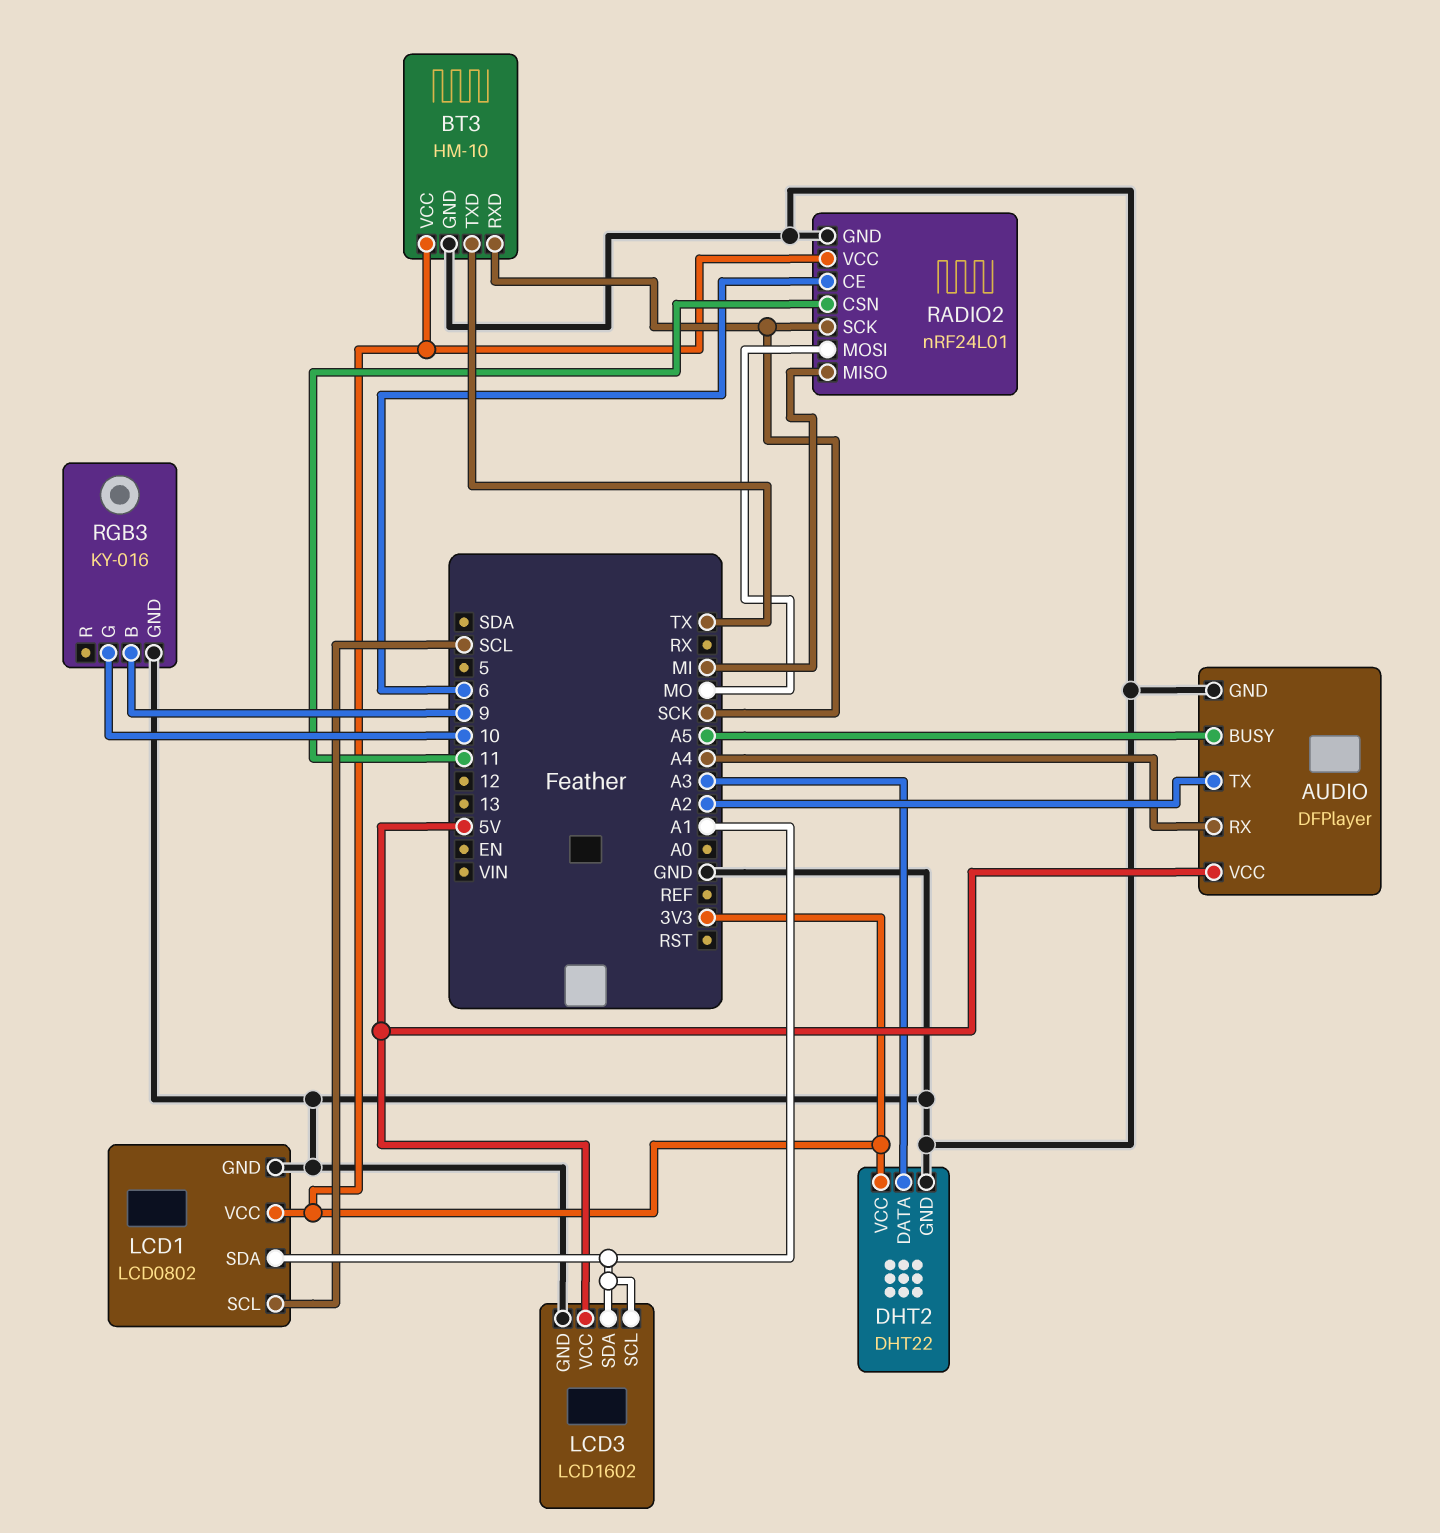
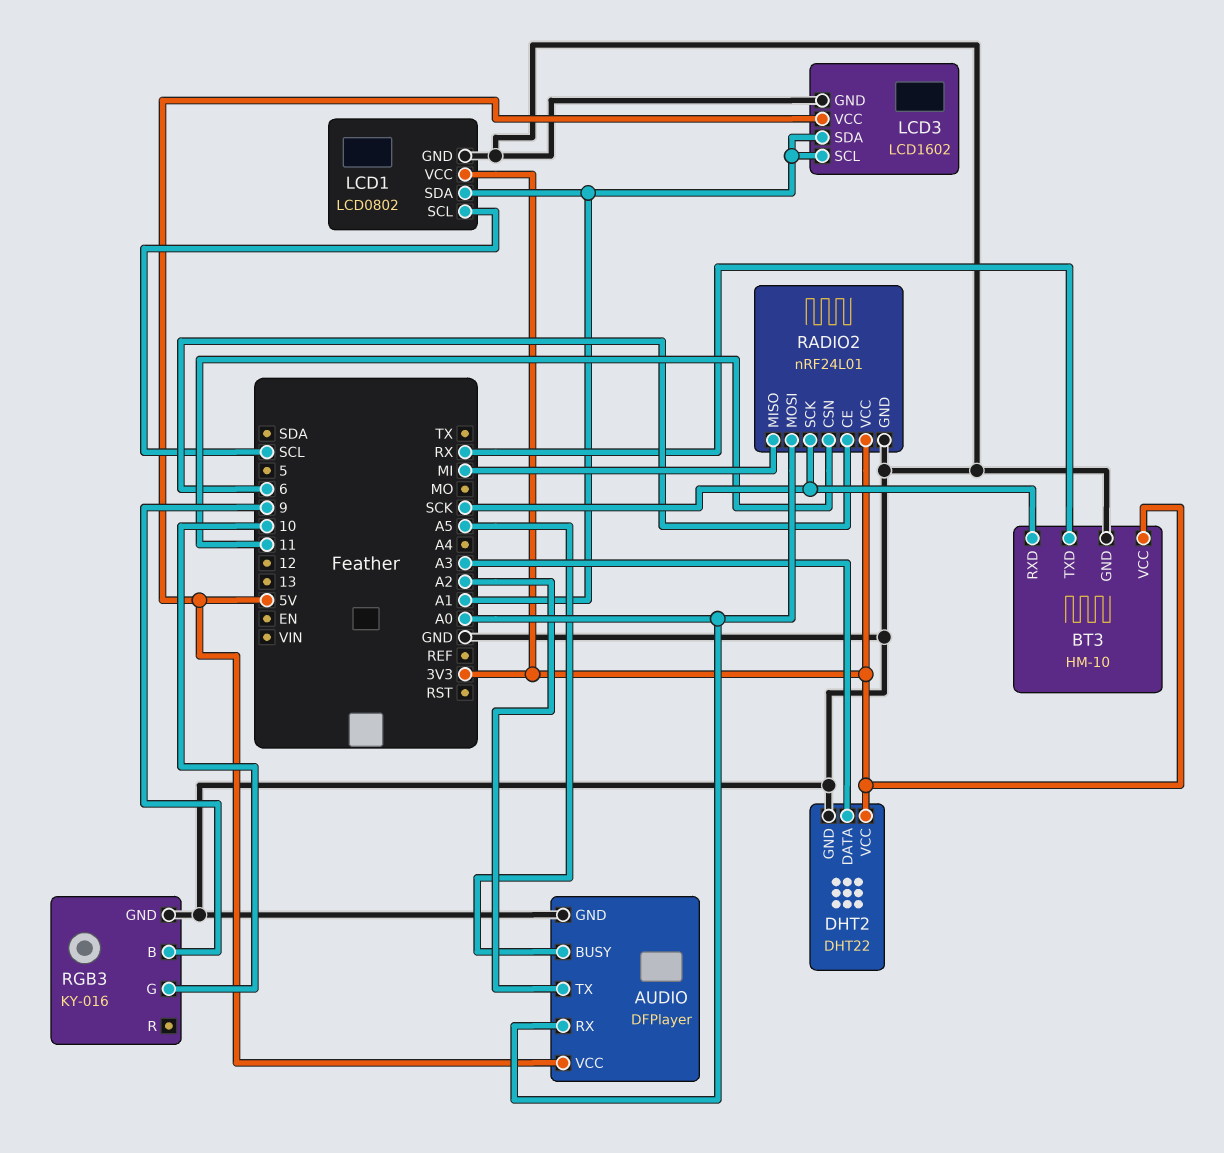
AUDIO pin RX: A4 -> A0
BT3 pin TXD: TX -> RX
RADIO2 pin MOSI: MO -> A0

